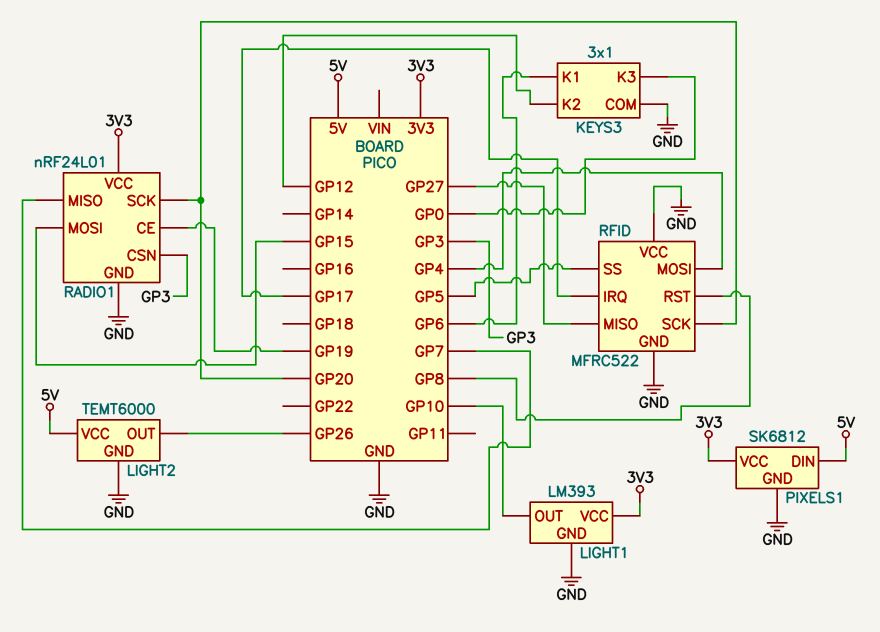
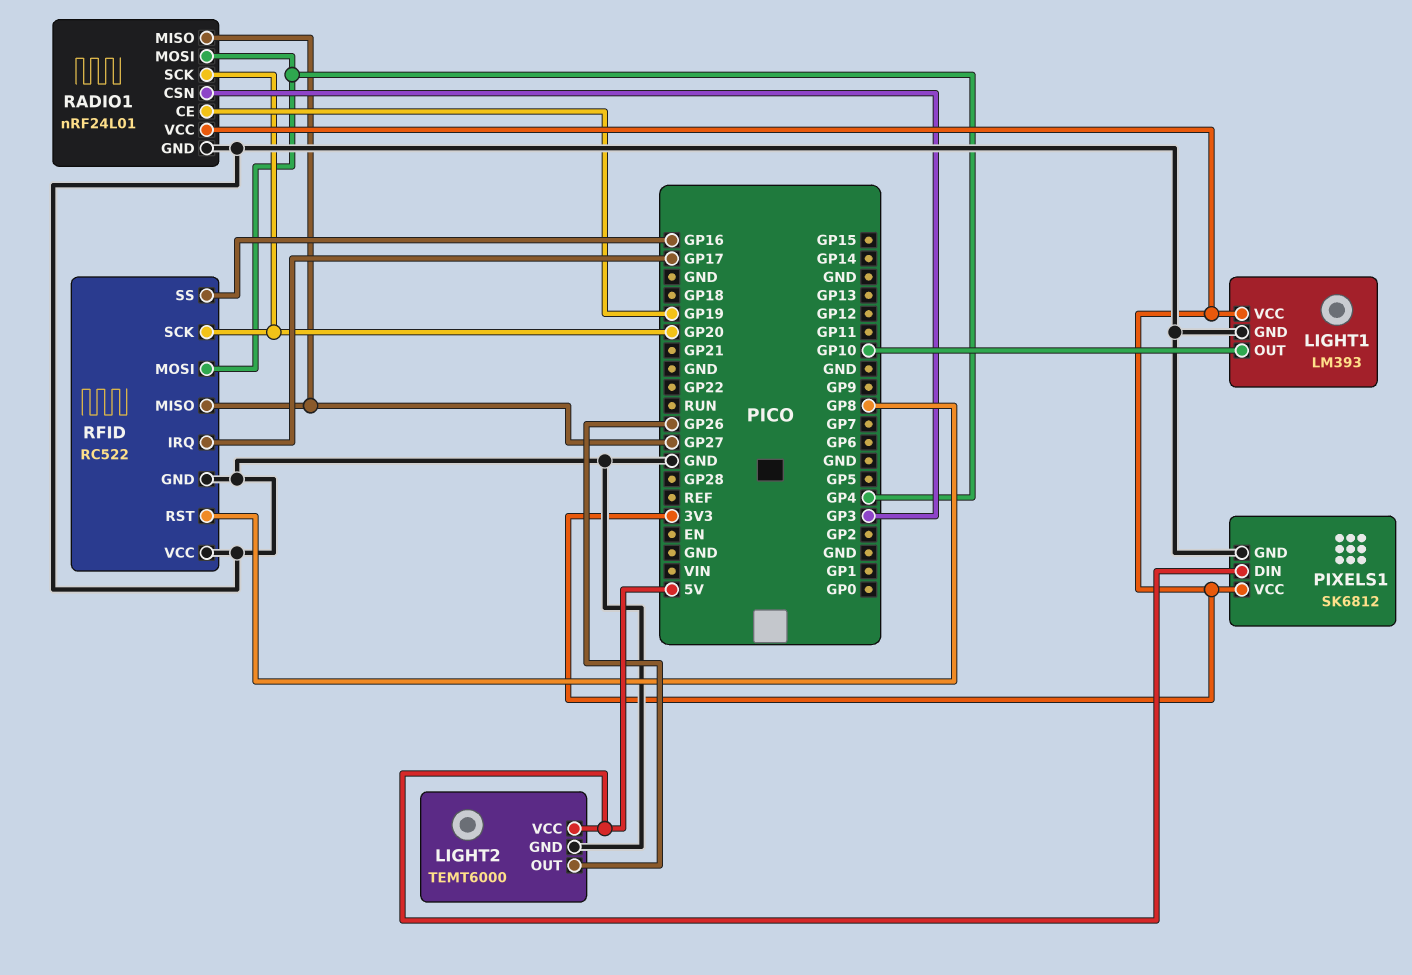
KEYS3: 3x1 -> none
KEYS3 pin COM: GND -> none
KEYS3 pin K1: GP6 -> none
KEYS3 pin K2: GP12 -> none
KEYS3 pin K3: GP0 -> none
RADIO1 pin MISO: GP7 -> GP27
RADIO1 pin MOSI: GP15 -> GP4
RFID: MFRC522 -> RC522
RFID pin SS: GP5 -> GP16

